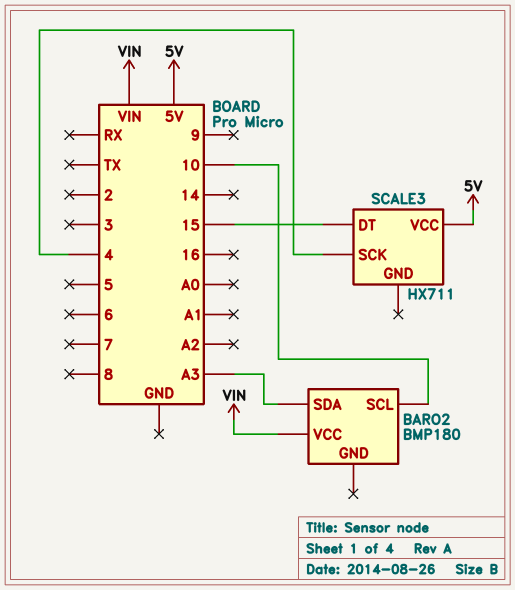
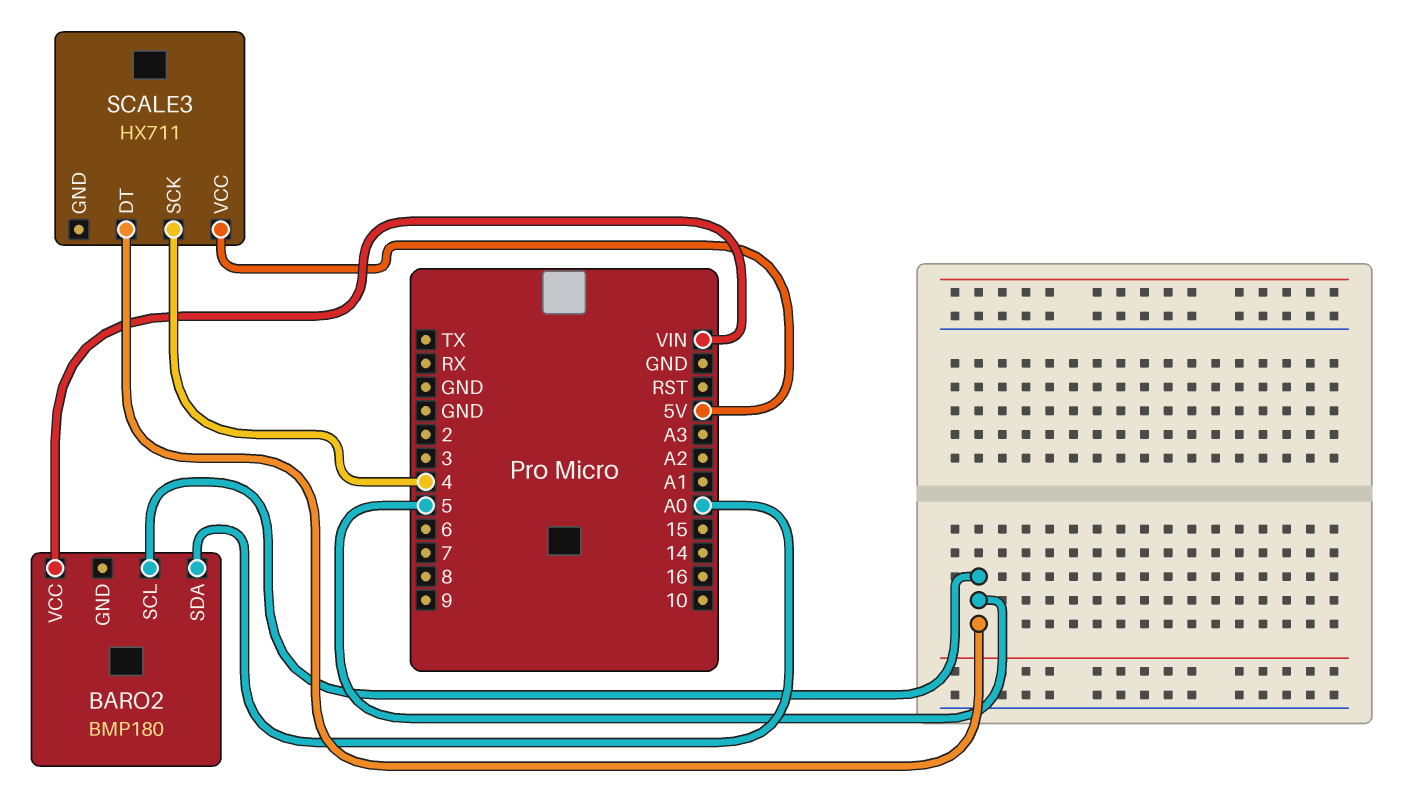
BARO2 pin SCL: 10 -> 5
BARO2 pin SDA: A3 -> A0
SCALE3 pin DT: 15 -> 5

